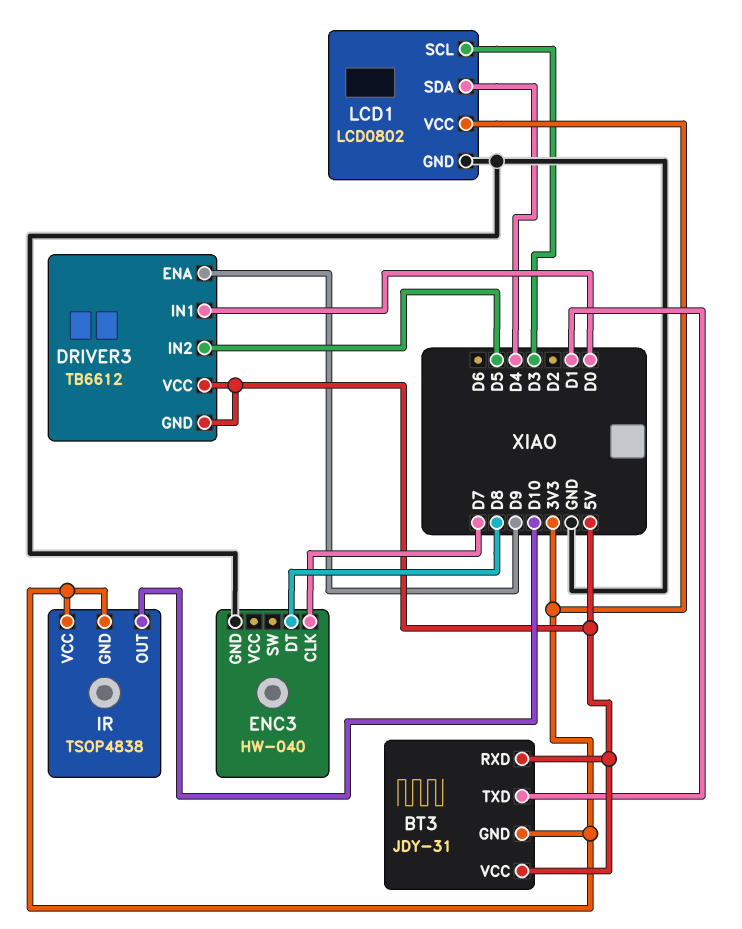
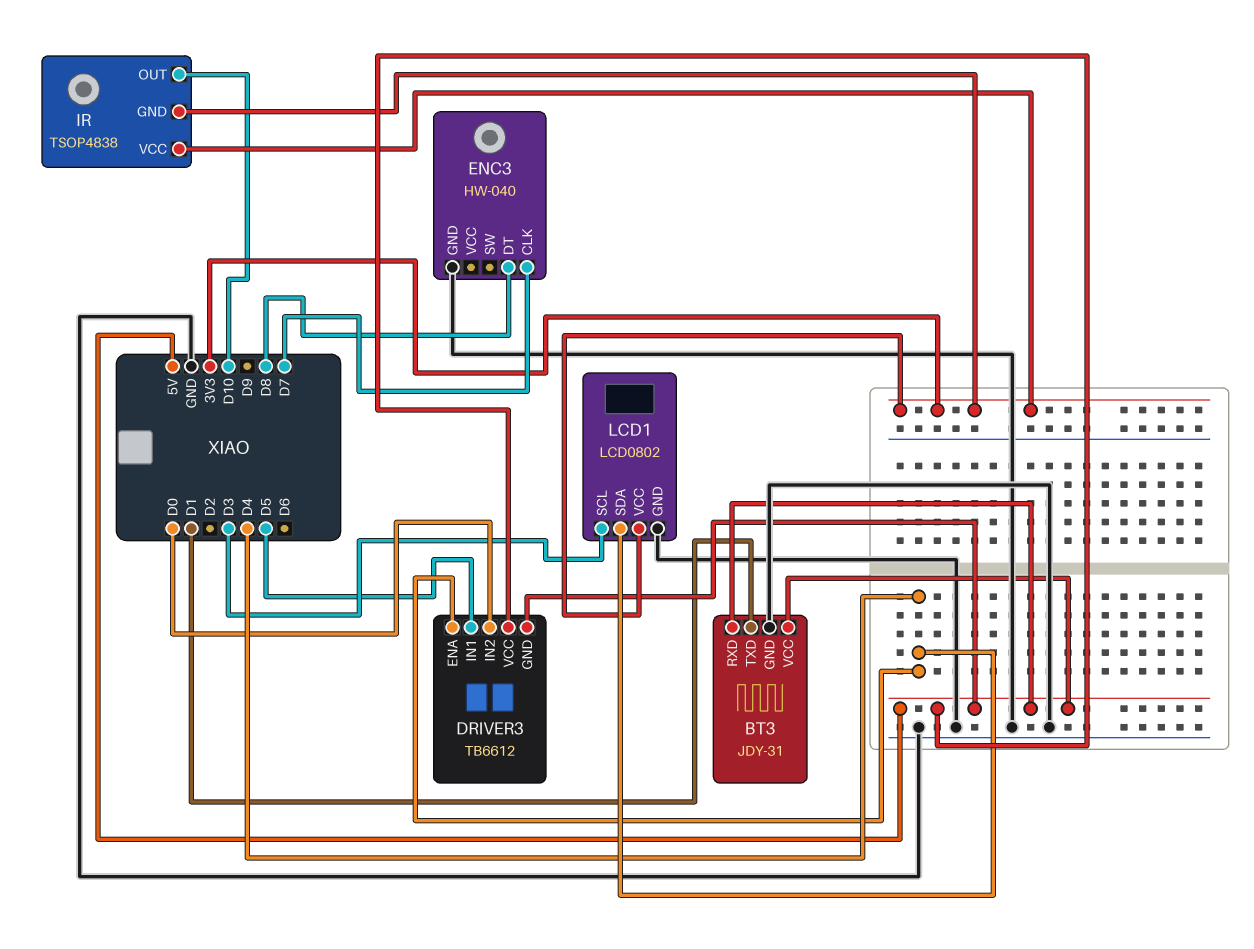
BT3 pin GND: 3V3 -> GND
DRIVER3 pin ENA: D9 -> D4
DRIVER3 pin IN1: D0 -> D5
DRIVER3 pin IN2: D5 -> D0

